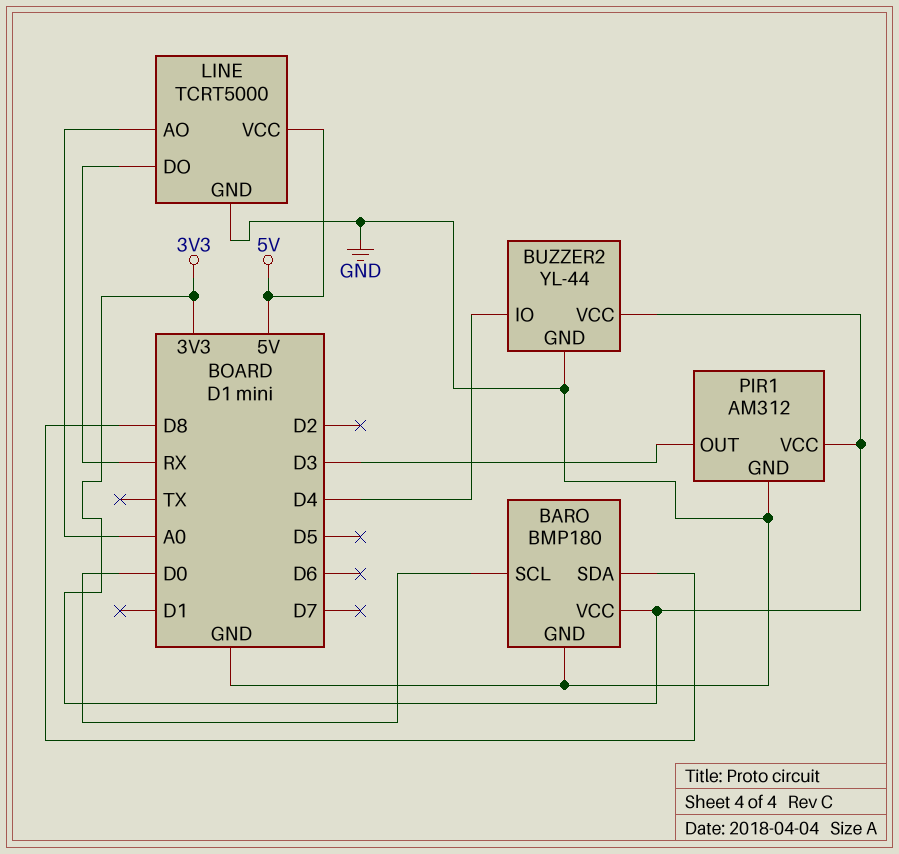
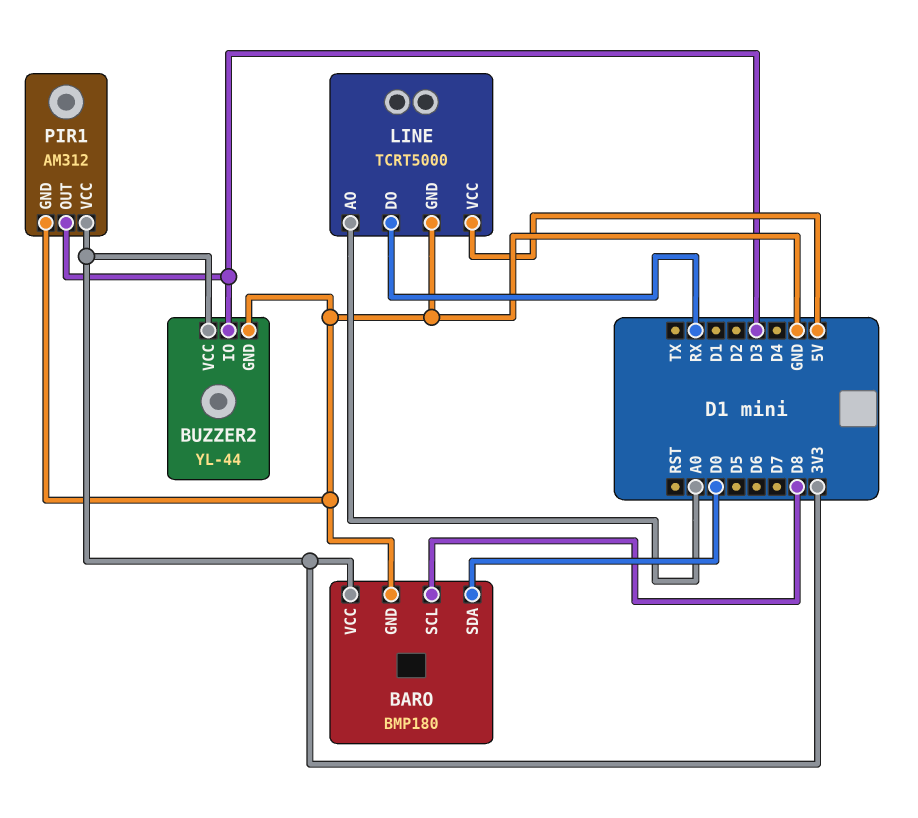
BARO pin SCL: D0 -> D8
BARO pin SDA: D8 -> D0
BUZZER2 pin IO: D4 -> D3

